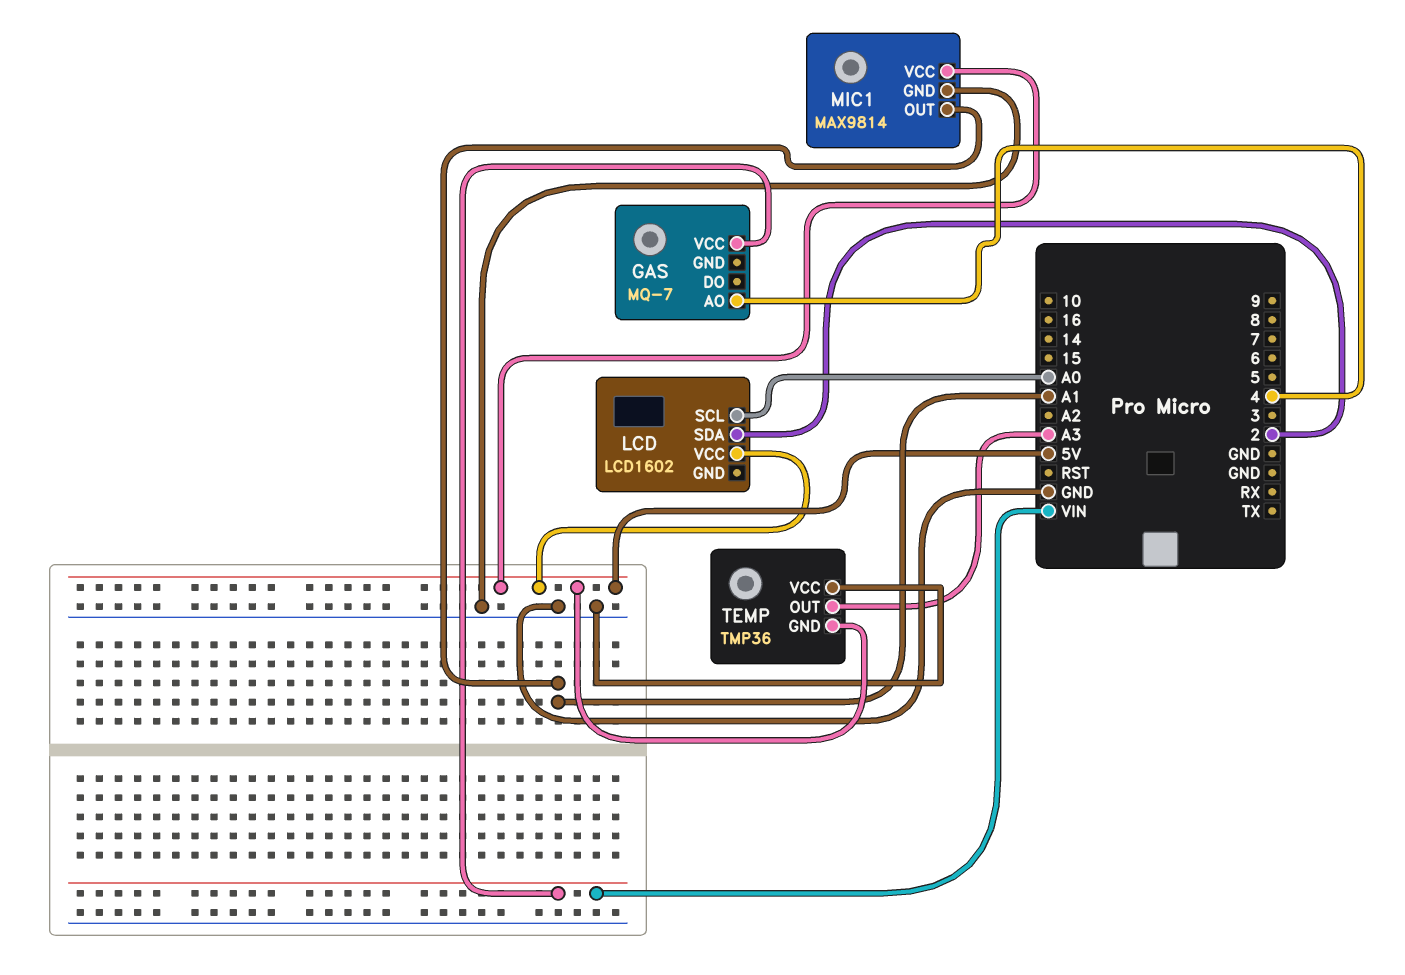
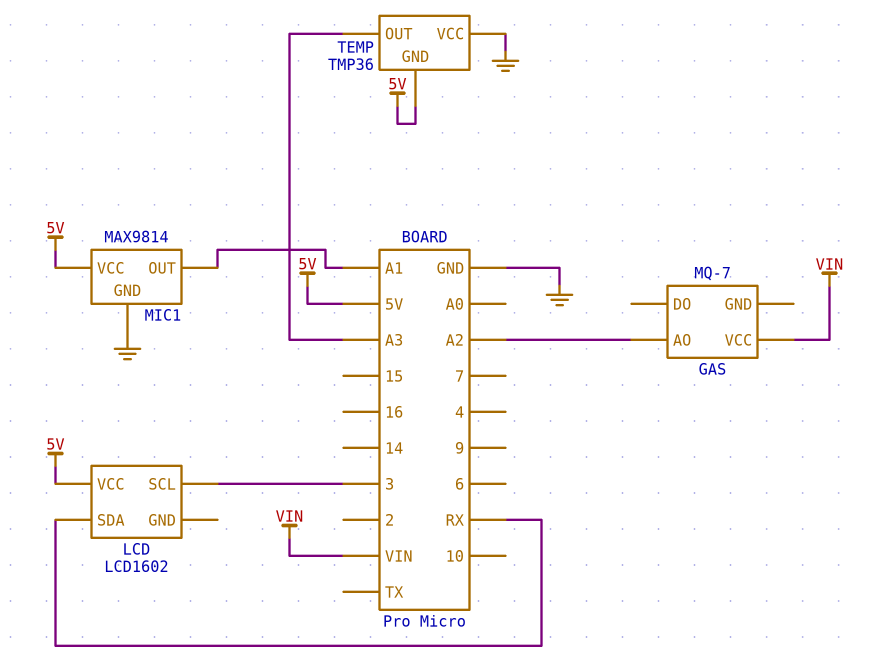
GAS pin AO: 4 -> A2
LCD pin SCL: A0 -> 3
LCD pin SDA: 2 -> RX

